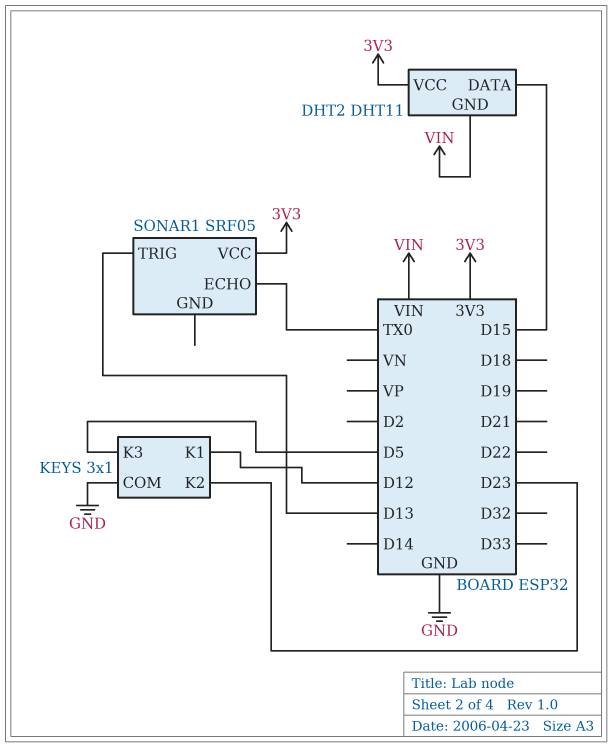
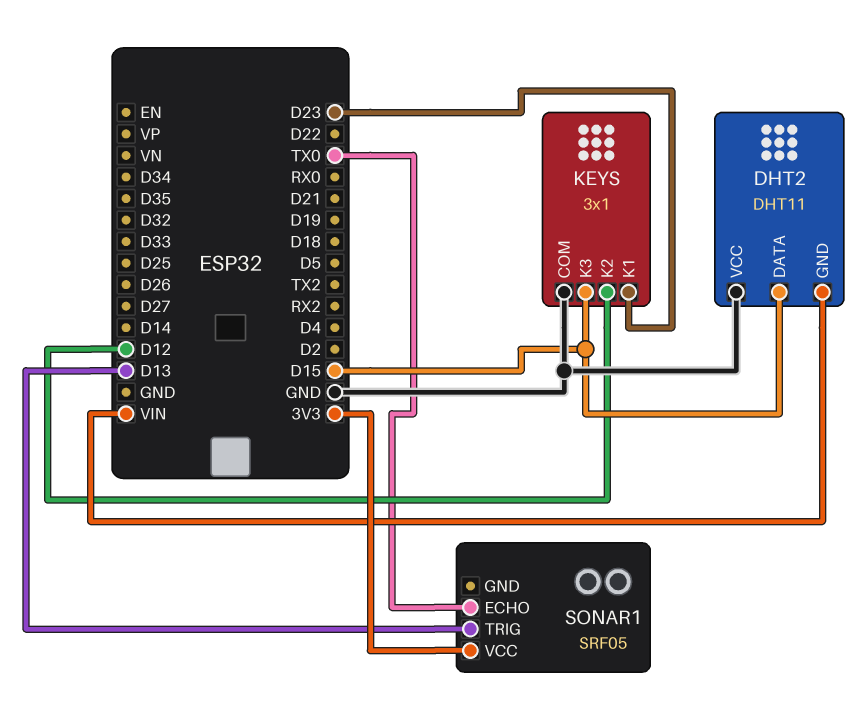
DHT2 pin VCC: 3V3 -> GND
KEYS pin K1: D12 -> D23
KEYS pin K2: D23 -> D12
KEYS pin K3: D5 -> D15

